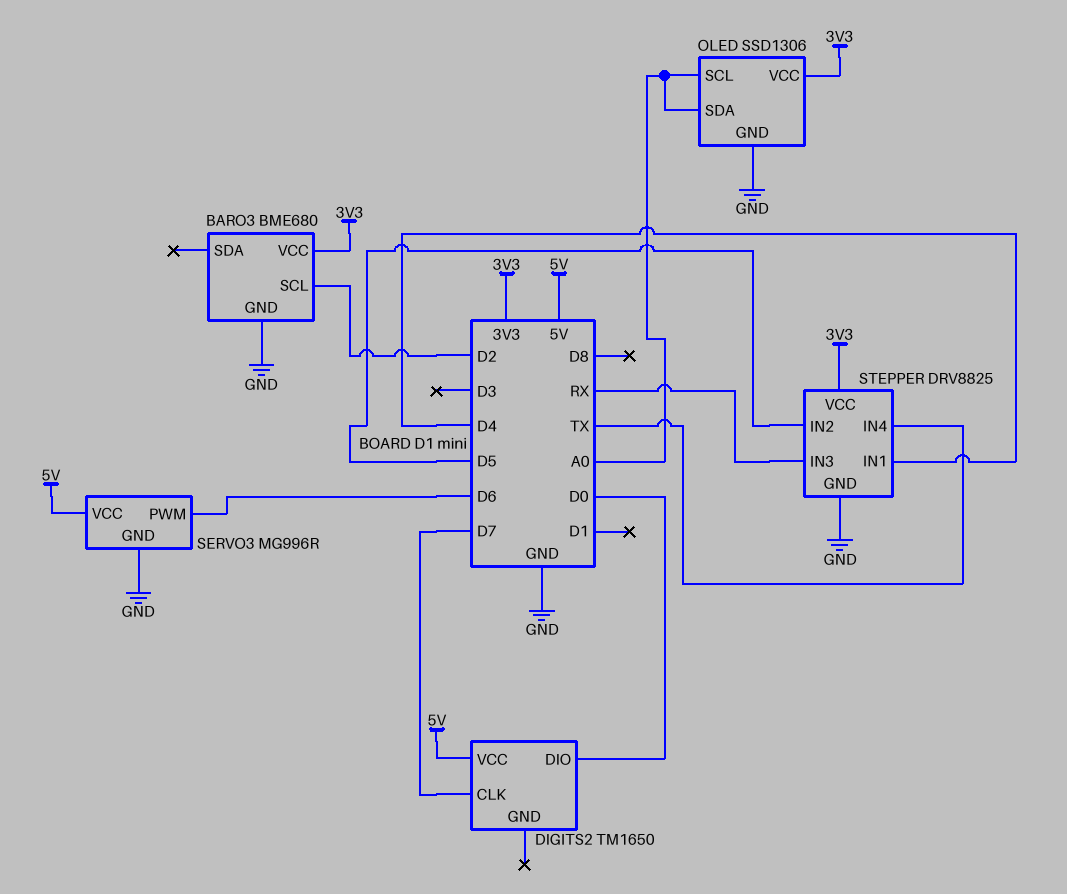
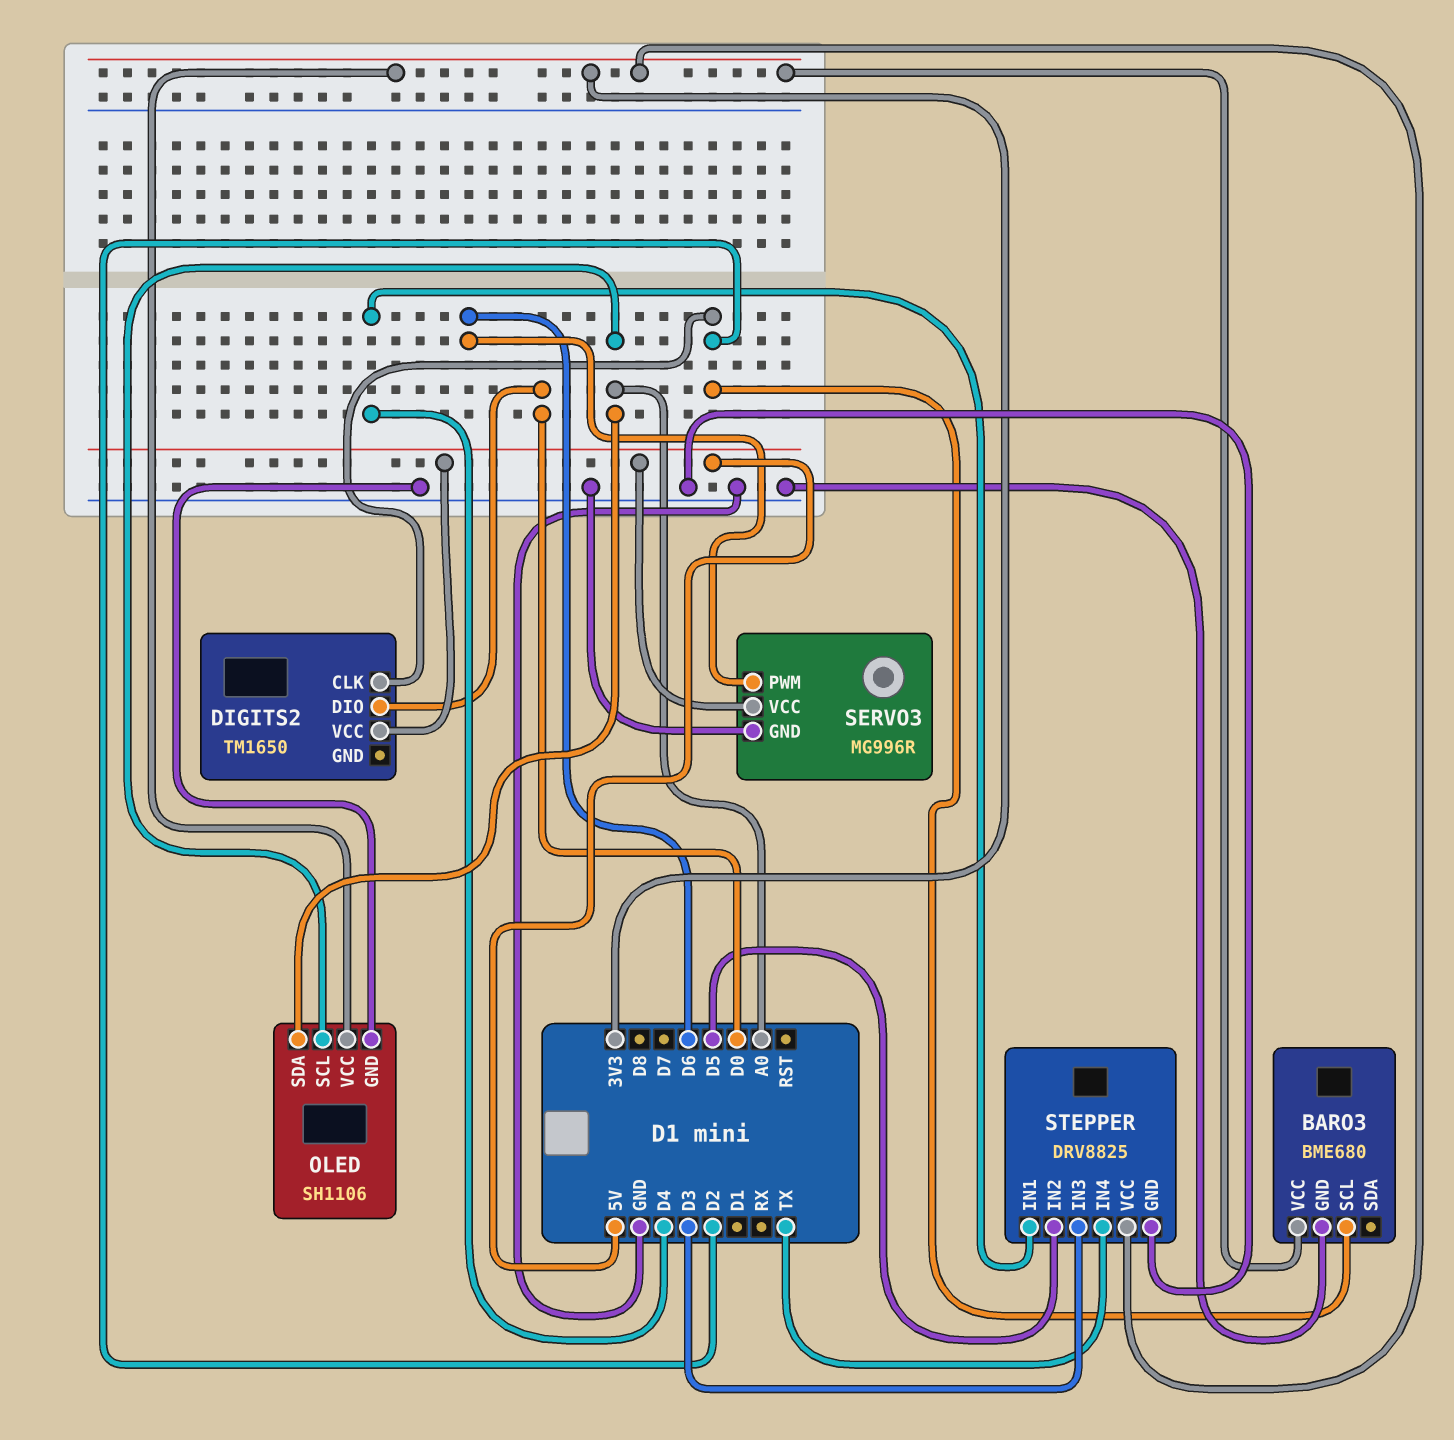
DIGITS2 pin CLK: D7 -> D2
OLED: SSD1306 -> SH1106
STEPPER pin IN3: RX -> D3

